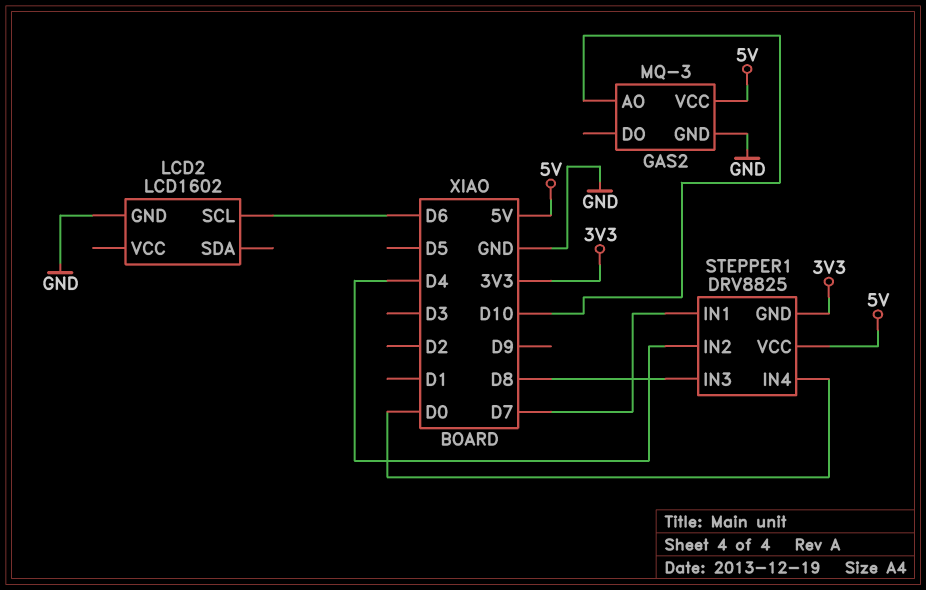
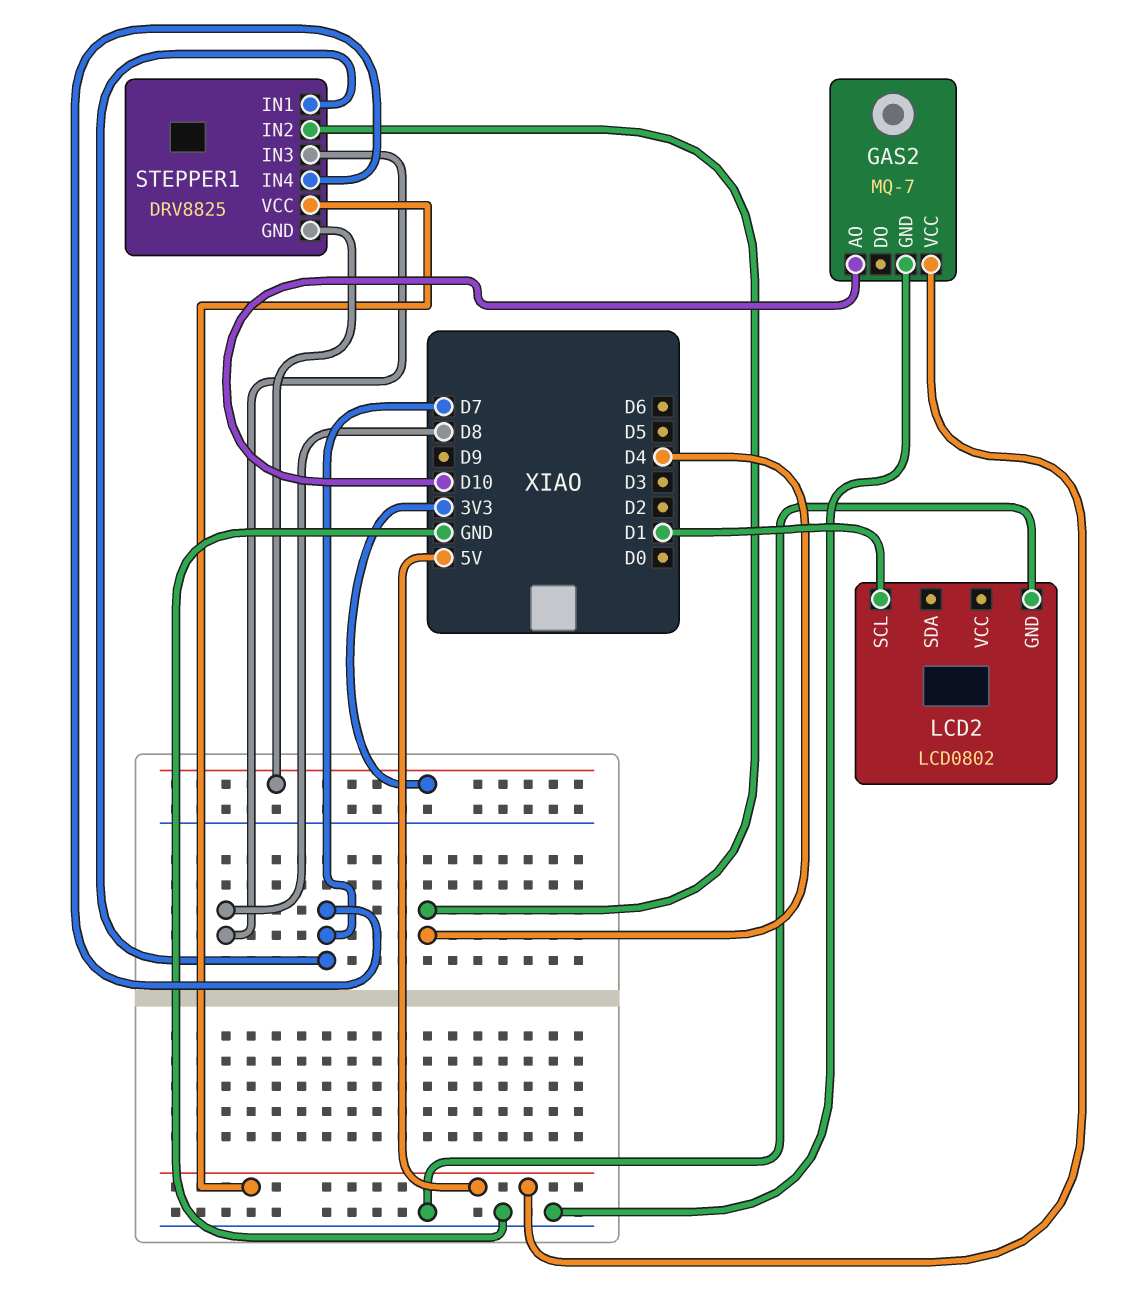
GAS2: MQ-3 -> MQ-7
LCD2: LCD1602 -> LCD0802
LCD2 pin SCL: D6 -> D1
STEPPER1 pin IN4: D0 -> D7

